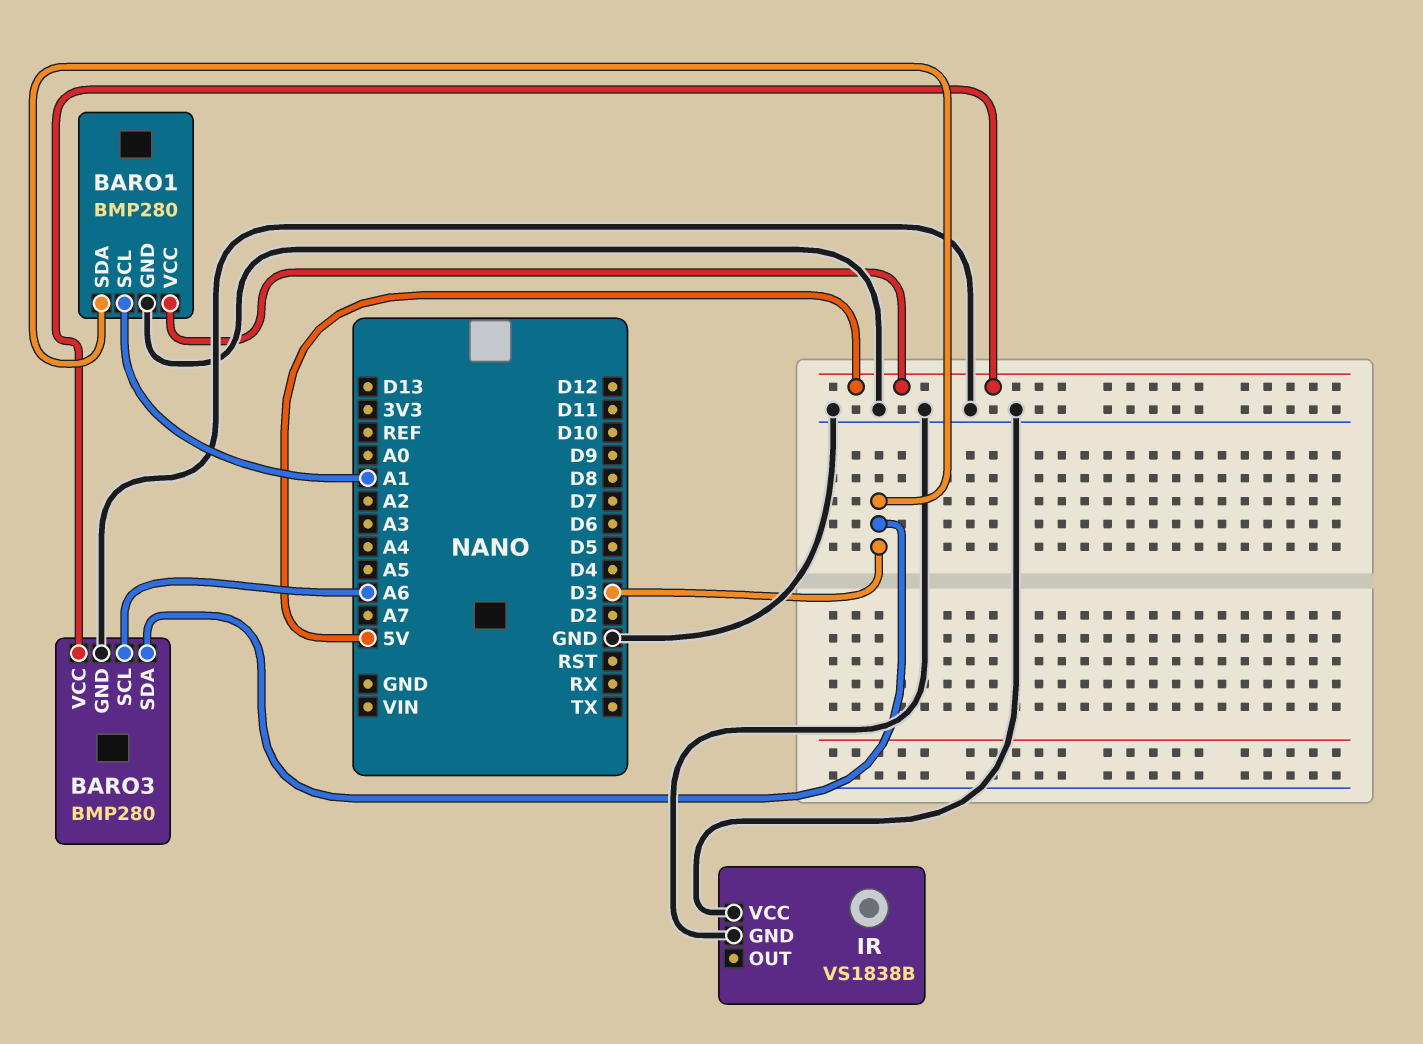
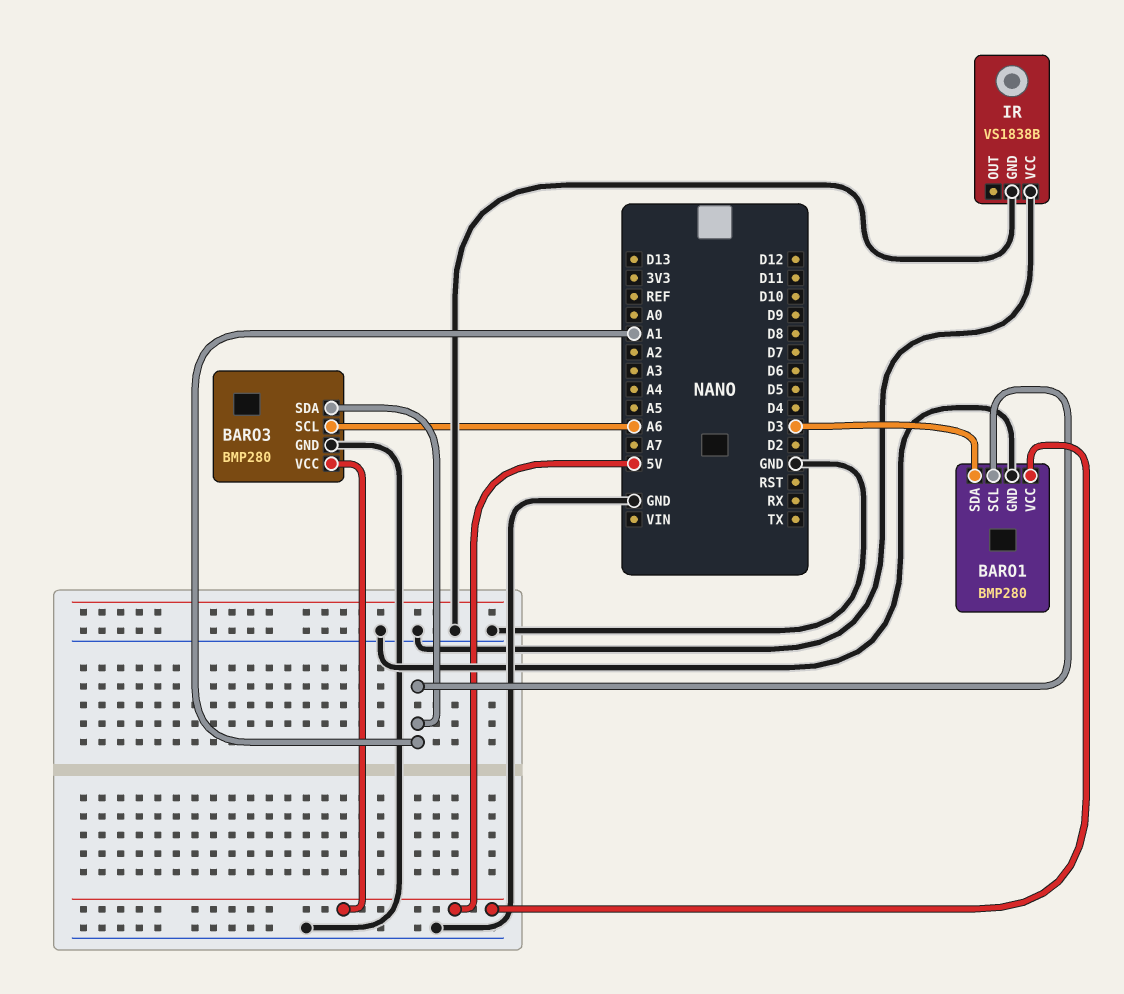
BARO3 pin SDA: D3 -> A1

